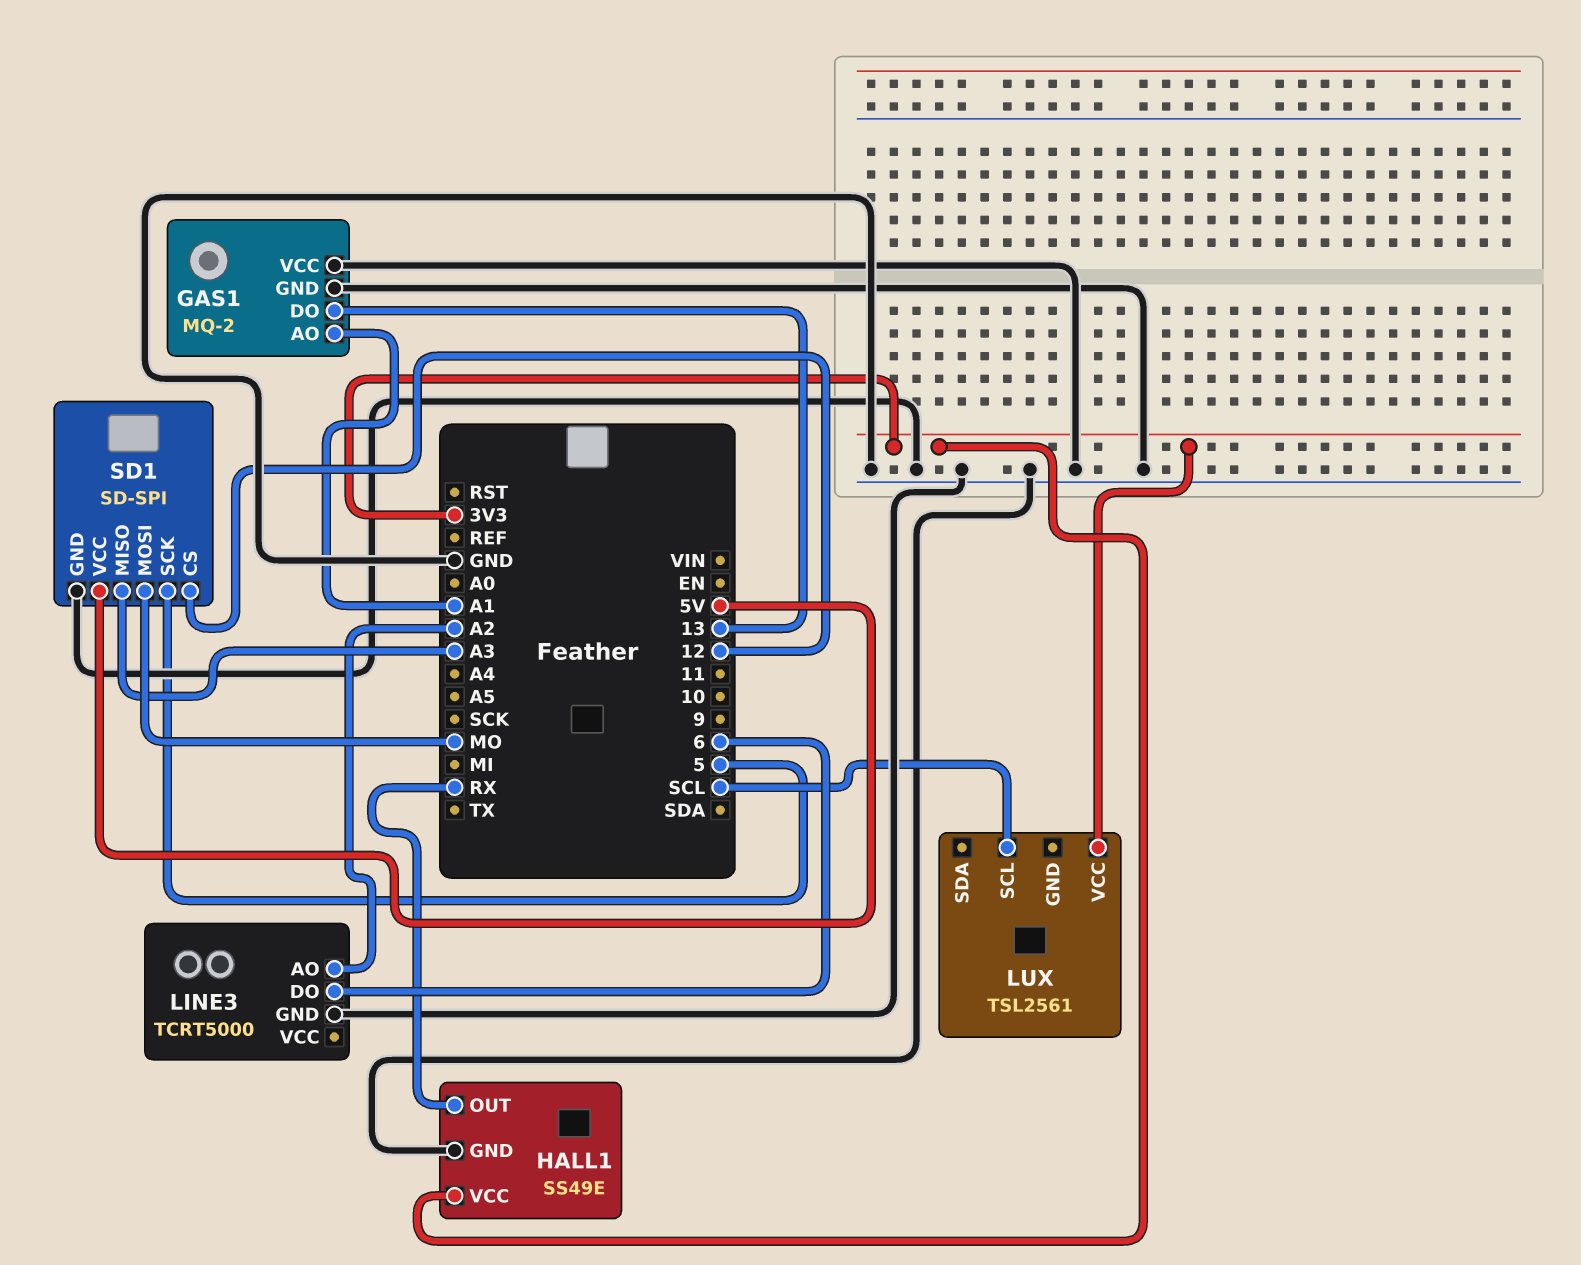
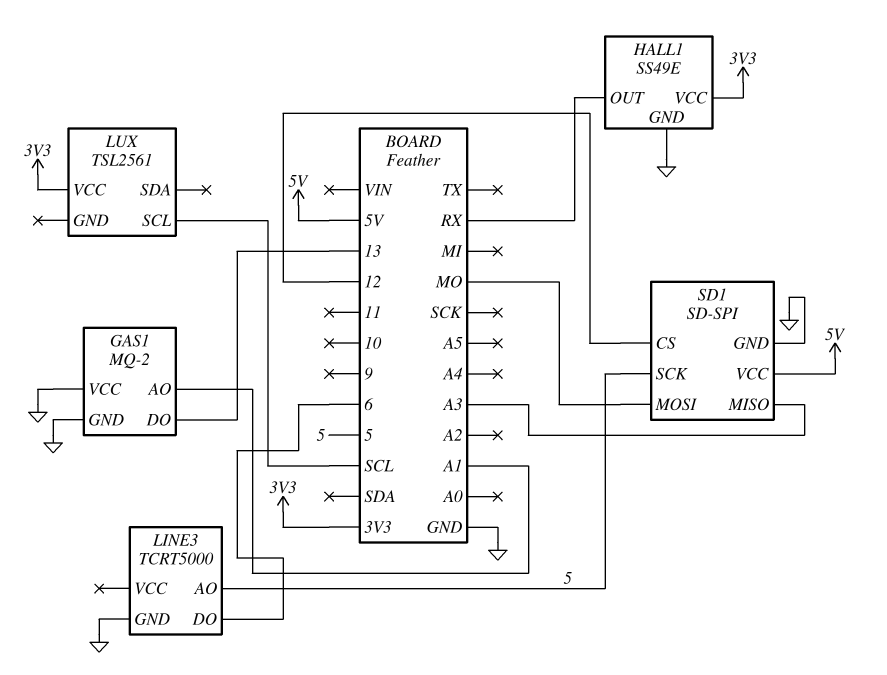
LINE3 pin AO: A2 -> 5

